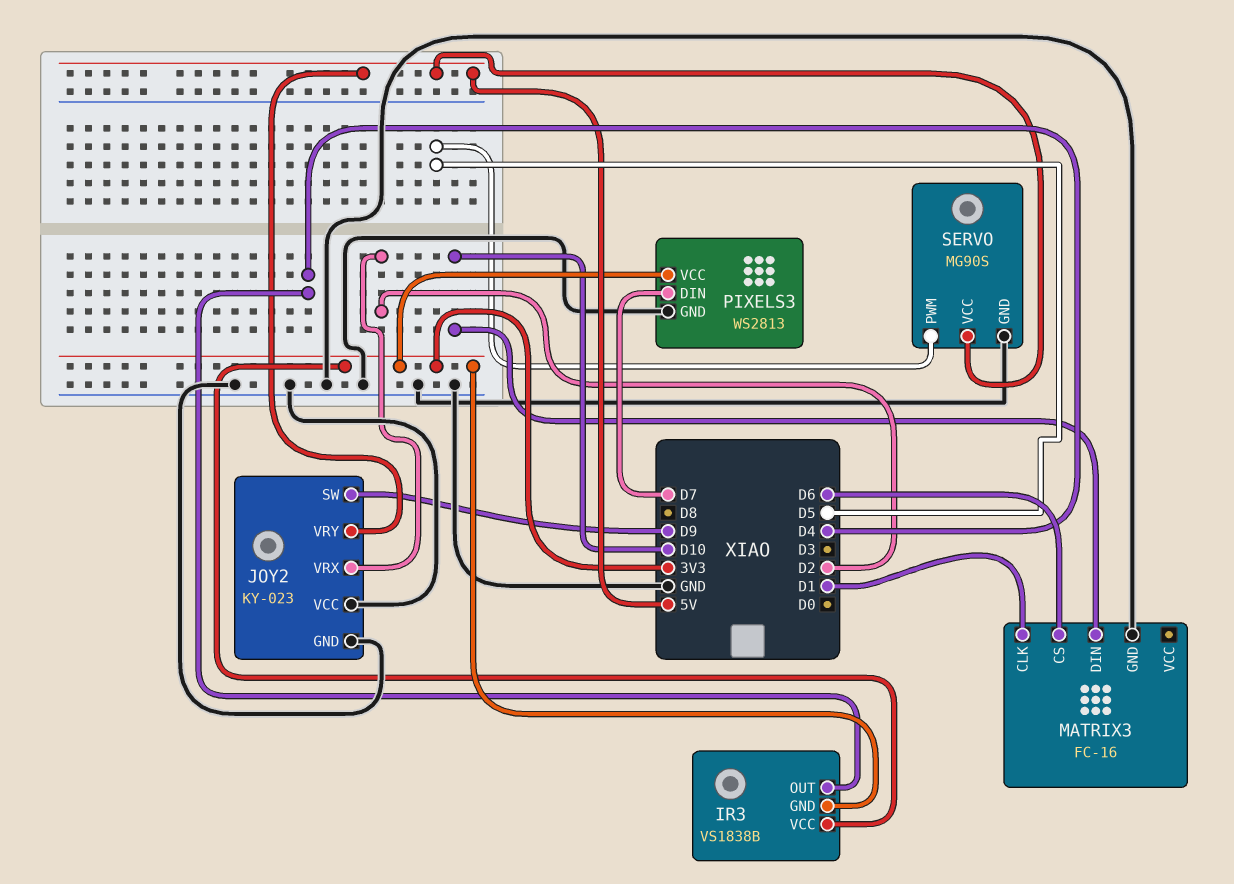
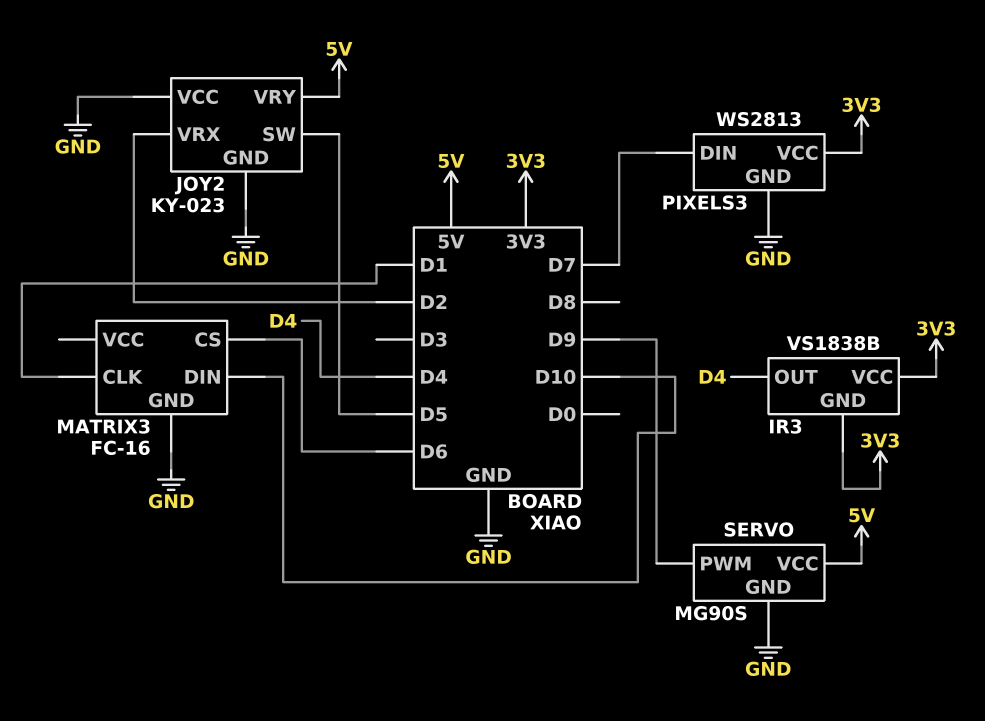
JOY2 pin SW: D9 -> D5
SERVO pin PWM: D5 -> D9

